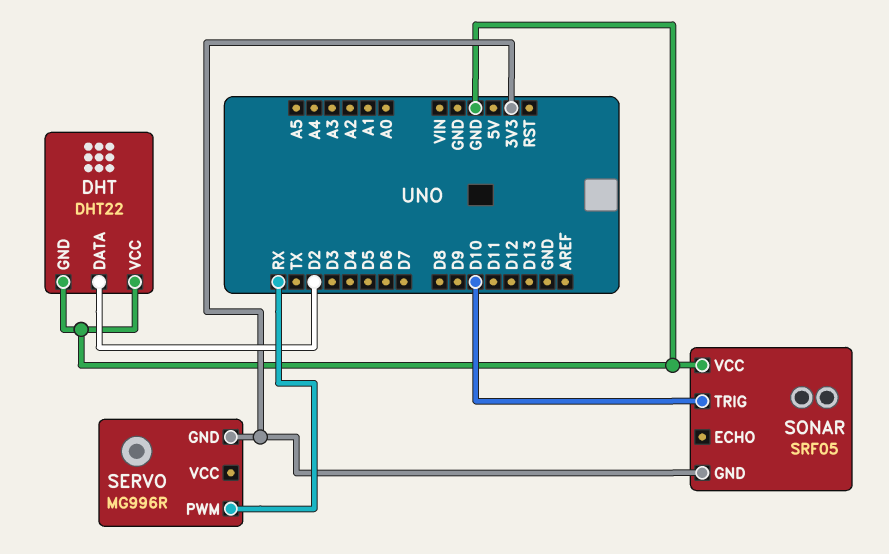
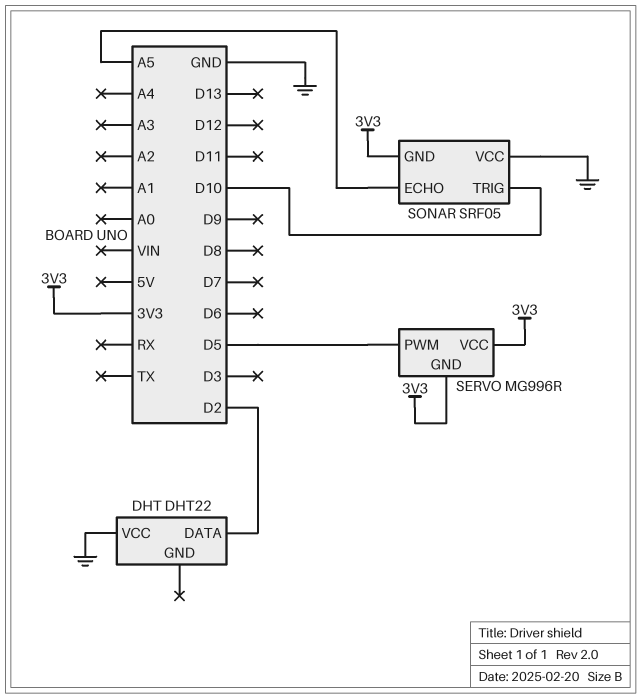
DHT pin GND: GND -> none
SERVO pin PWM: RX -> D5
SERVO pin VCC: none -> 3V3
SONAR pin ECHO: none -> A5

